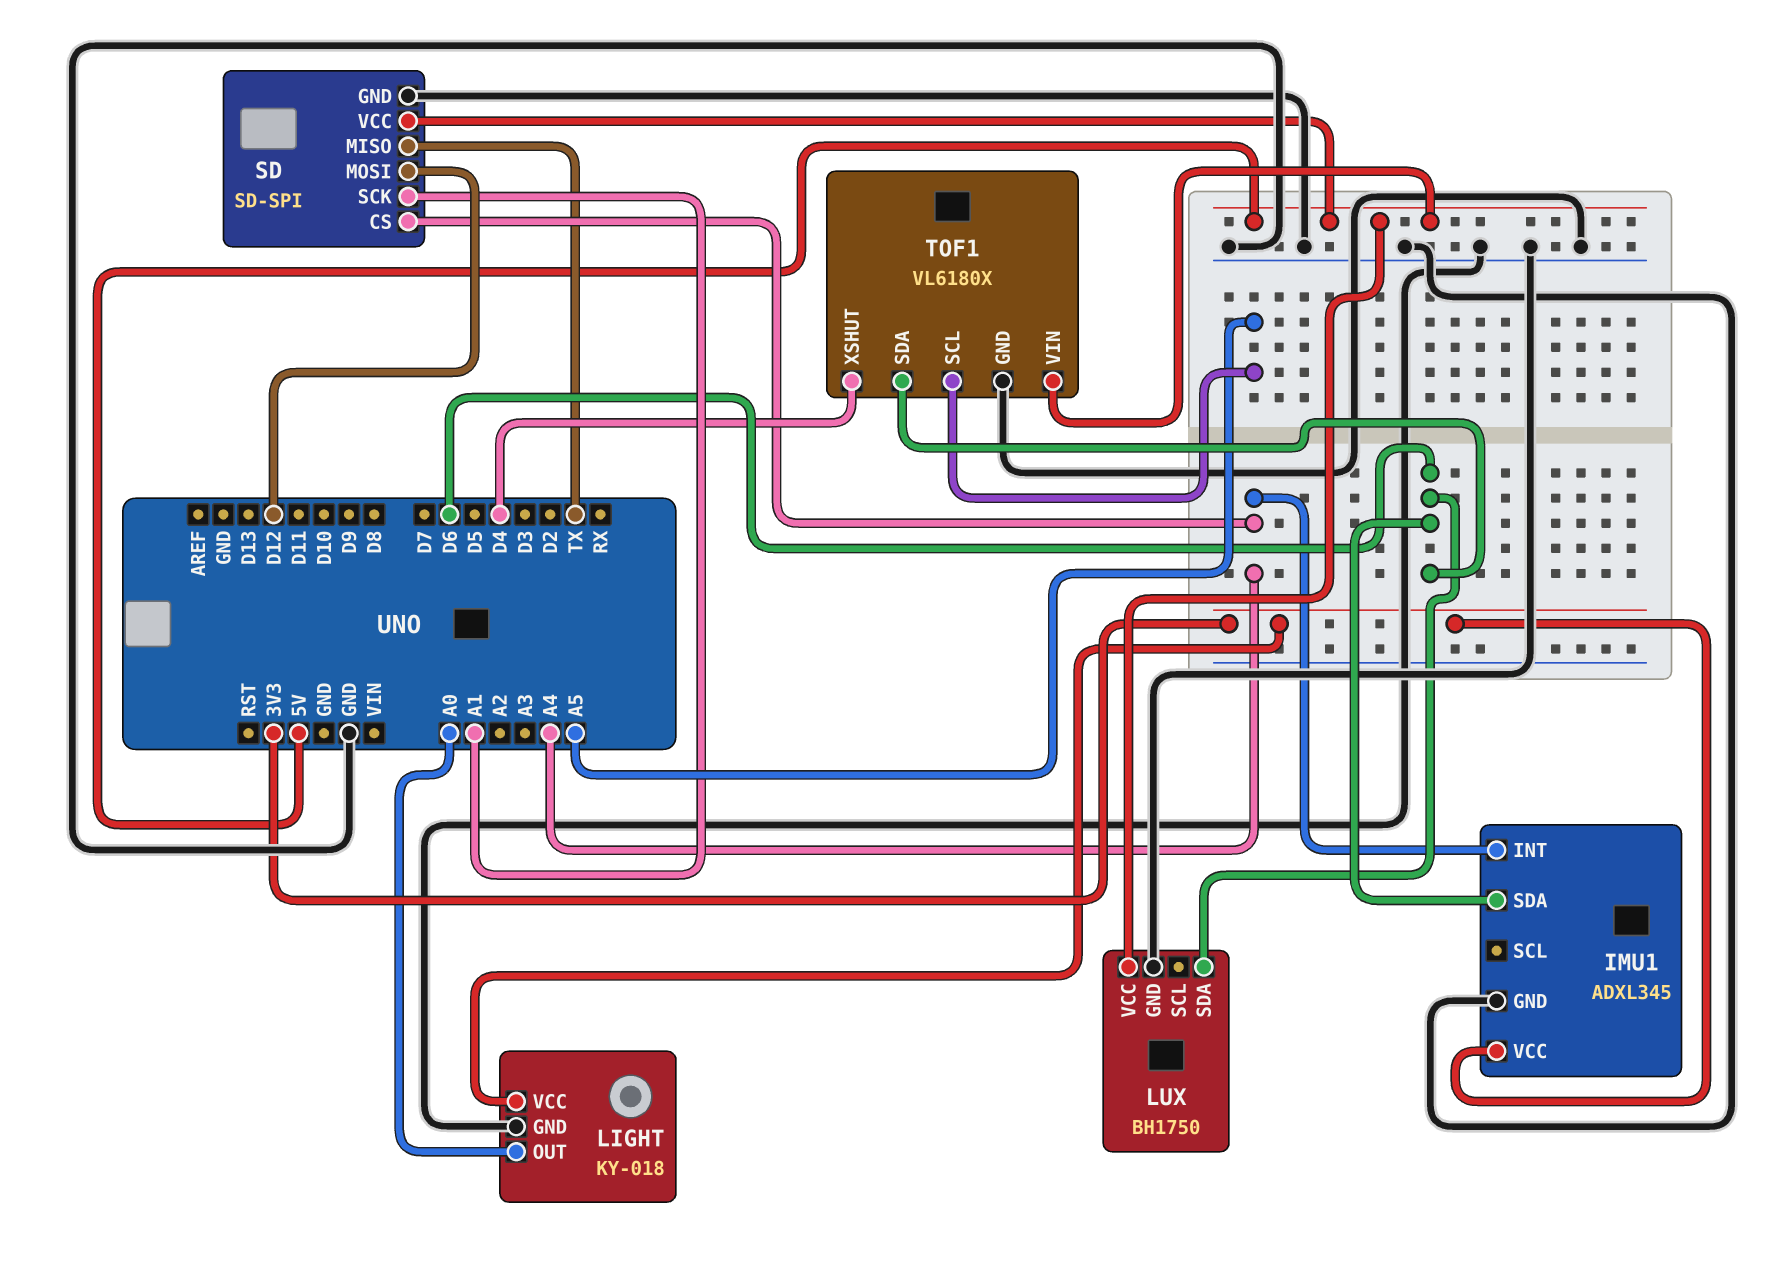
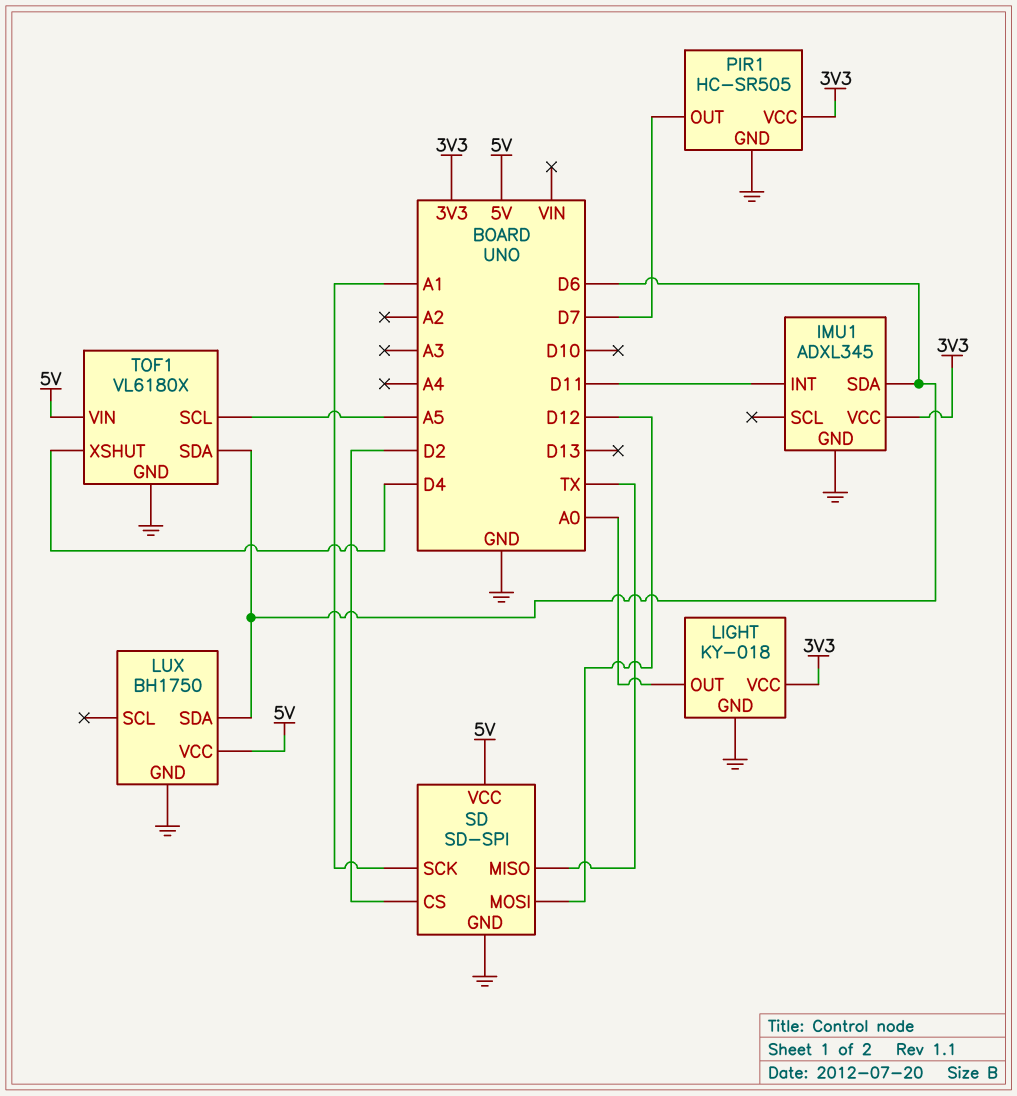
IMU1 pin INT: A4 -> D11
PIR1: none -> HC-SR505
PIR1 pin GND: none -> GND
PIR1 pin OUT: none -> D7
PIR1 pin VCC: none -> 3V3
SD pin CS: A4 -> D2

